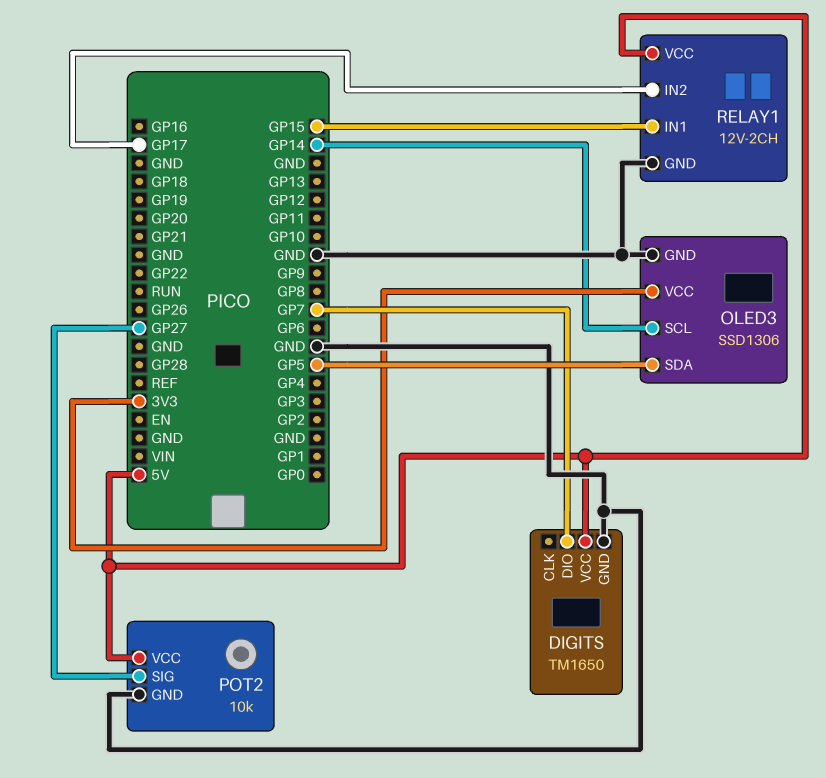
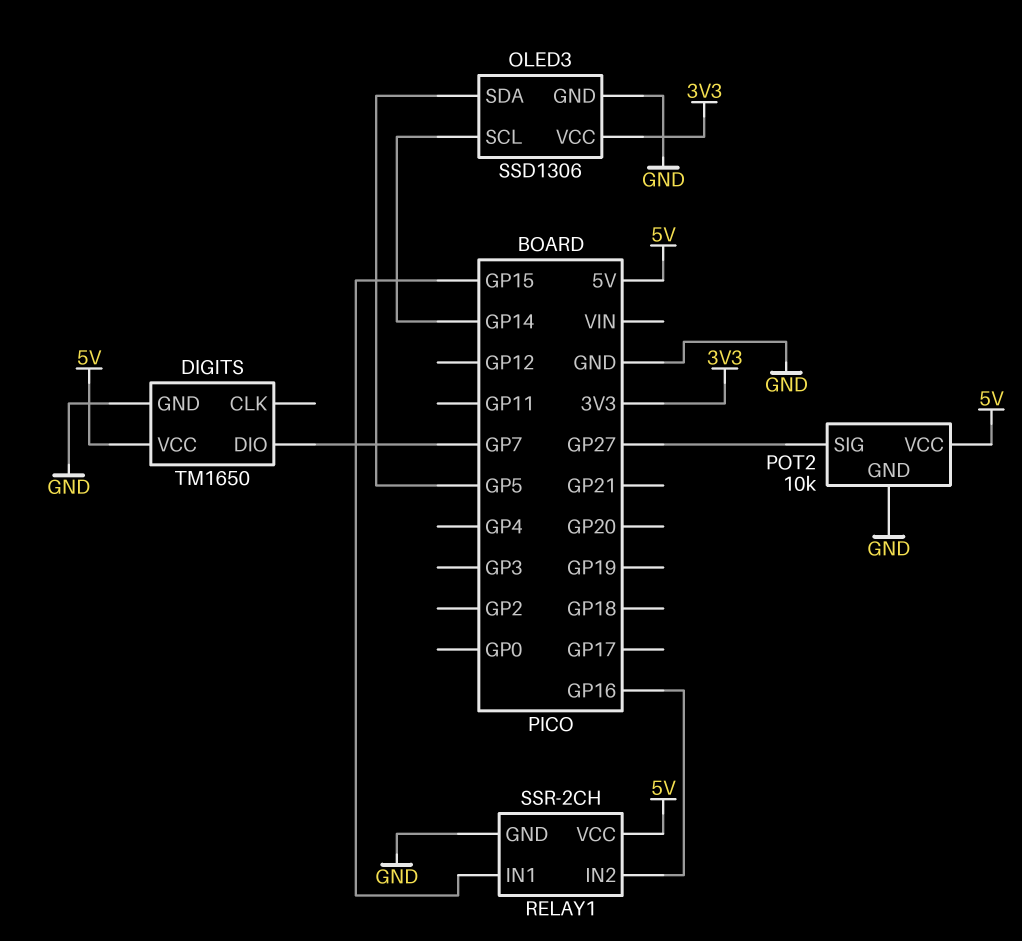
RELAY1: 12V-2CH -> SSR-2CH
RELAY1 pin IN2: GP17 -> GP16

